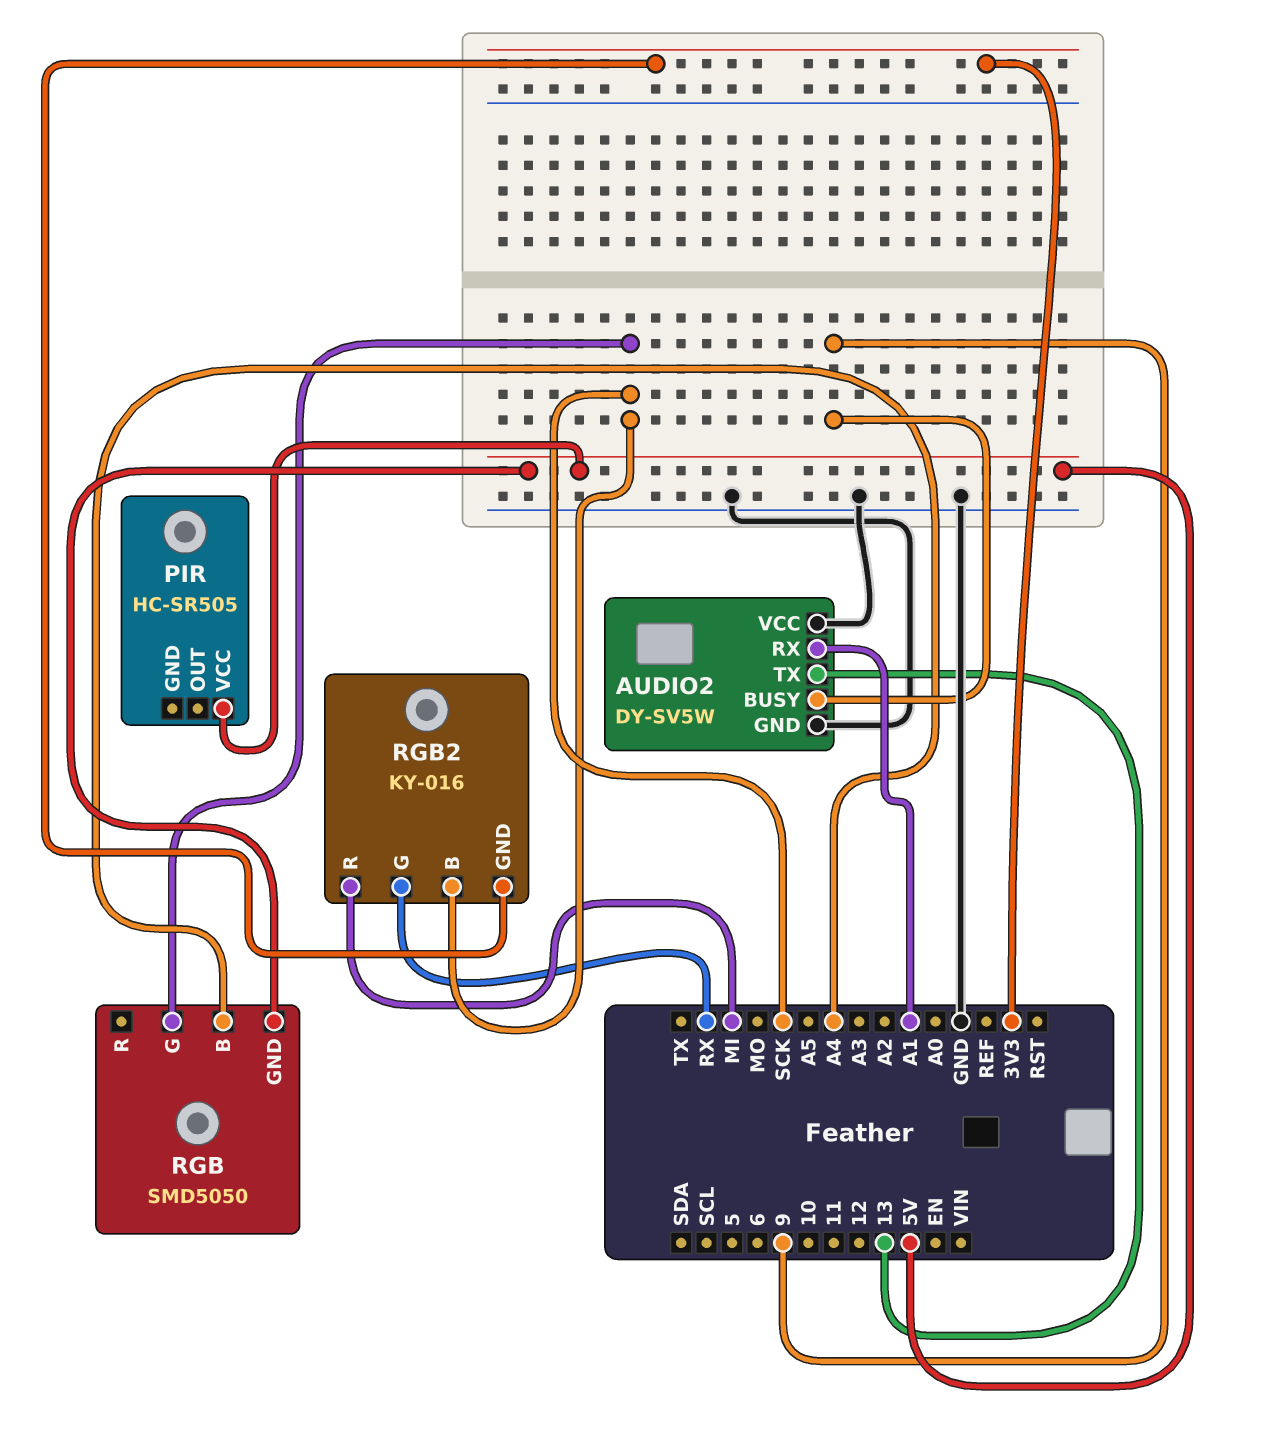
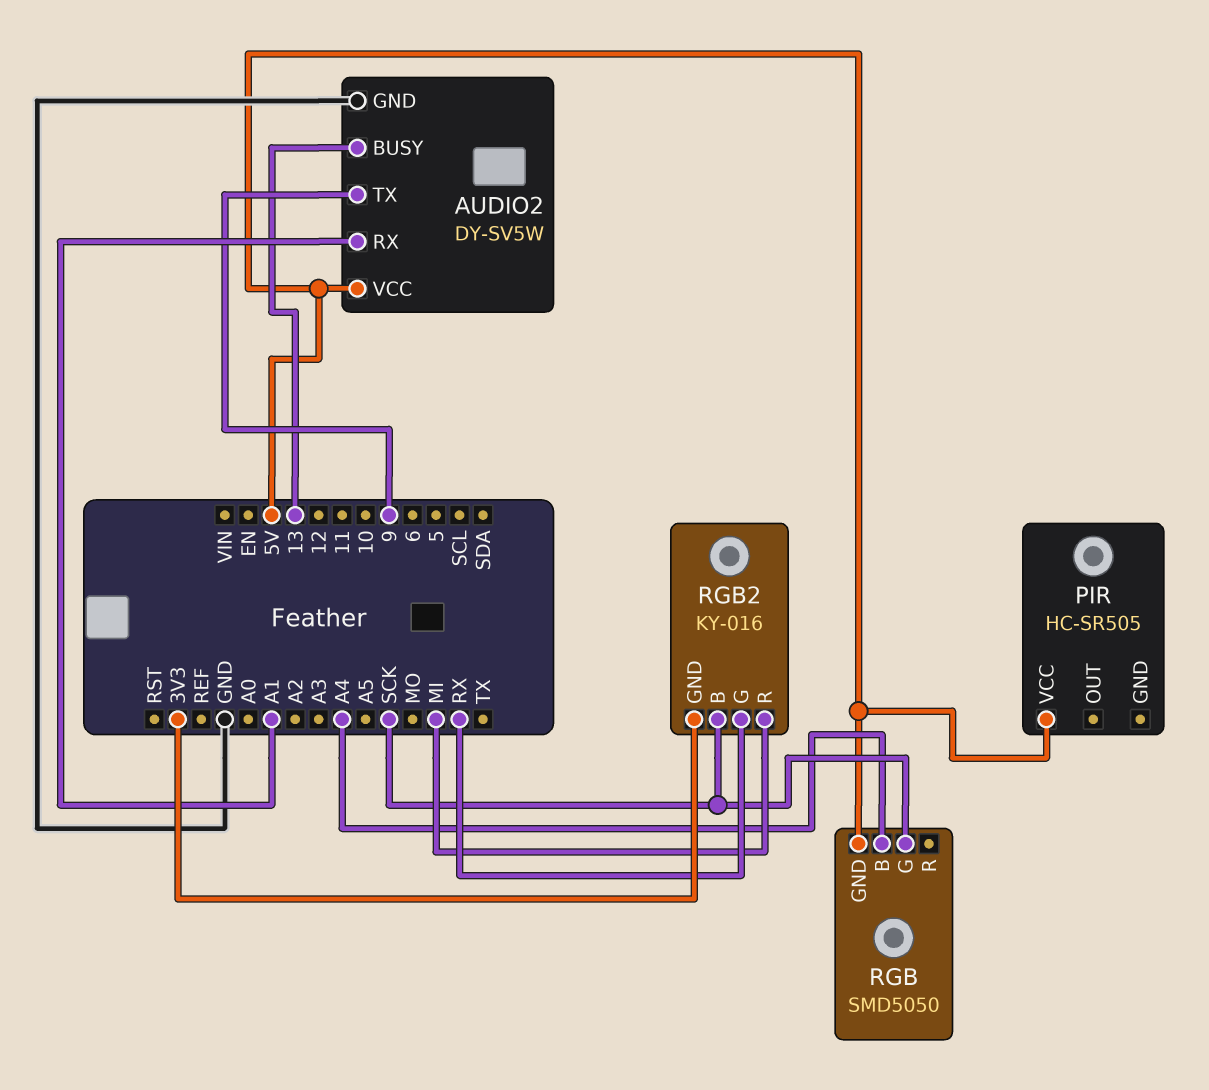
AUDIO2 pin BUSY: 9 -> 13
AUDIO2 pin TX: 13 -> 9
AUDIO2 pin VCC: GND -> 5V

